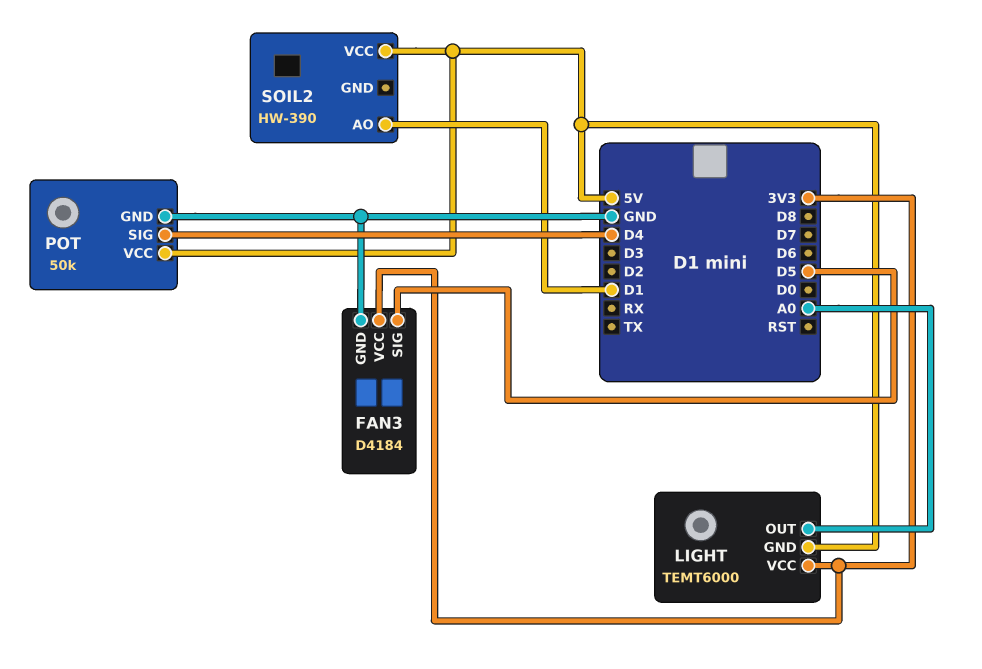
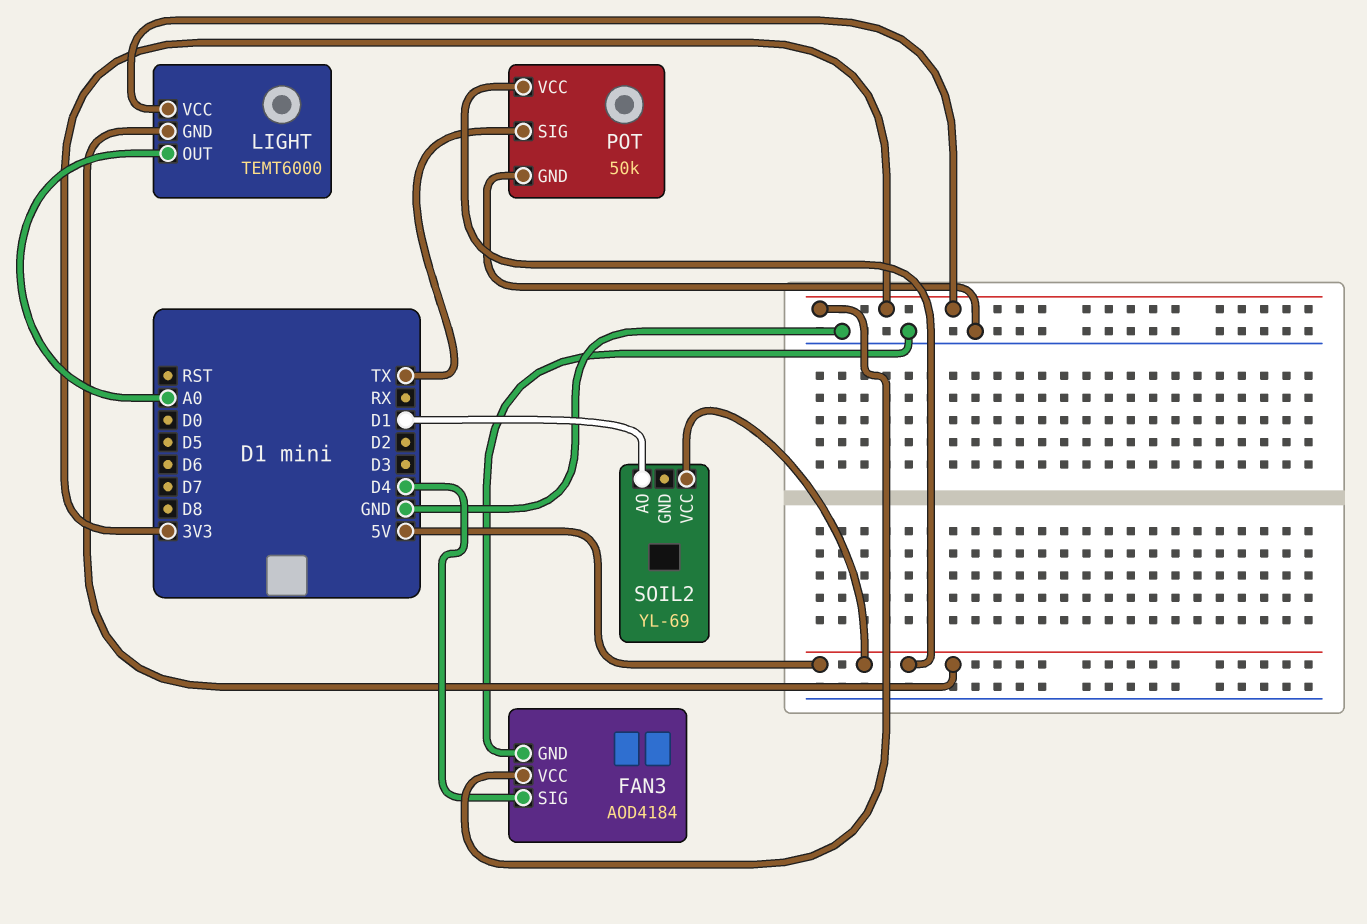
FAN3: D4184 -> AOD4184
FAN3 pin SIG: D5 -> D4
POT pin SIG: D4 -> TX
SOIL2: HW-390 -> YL-69

